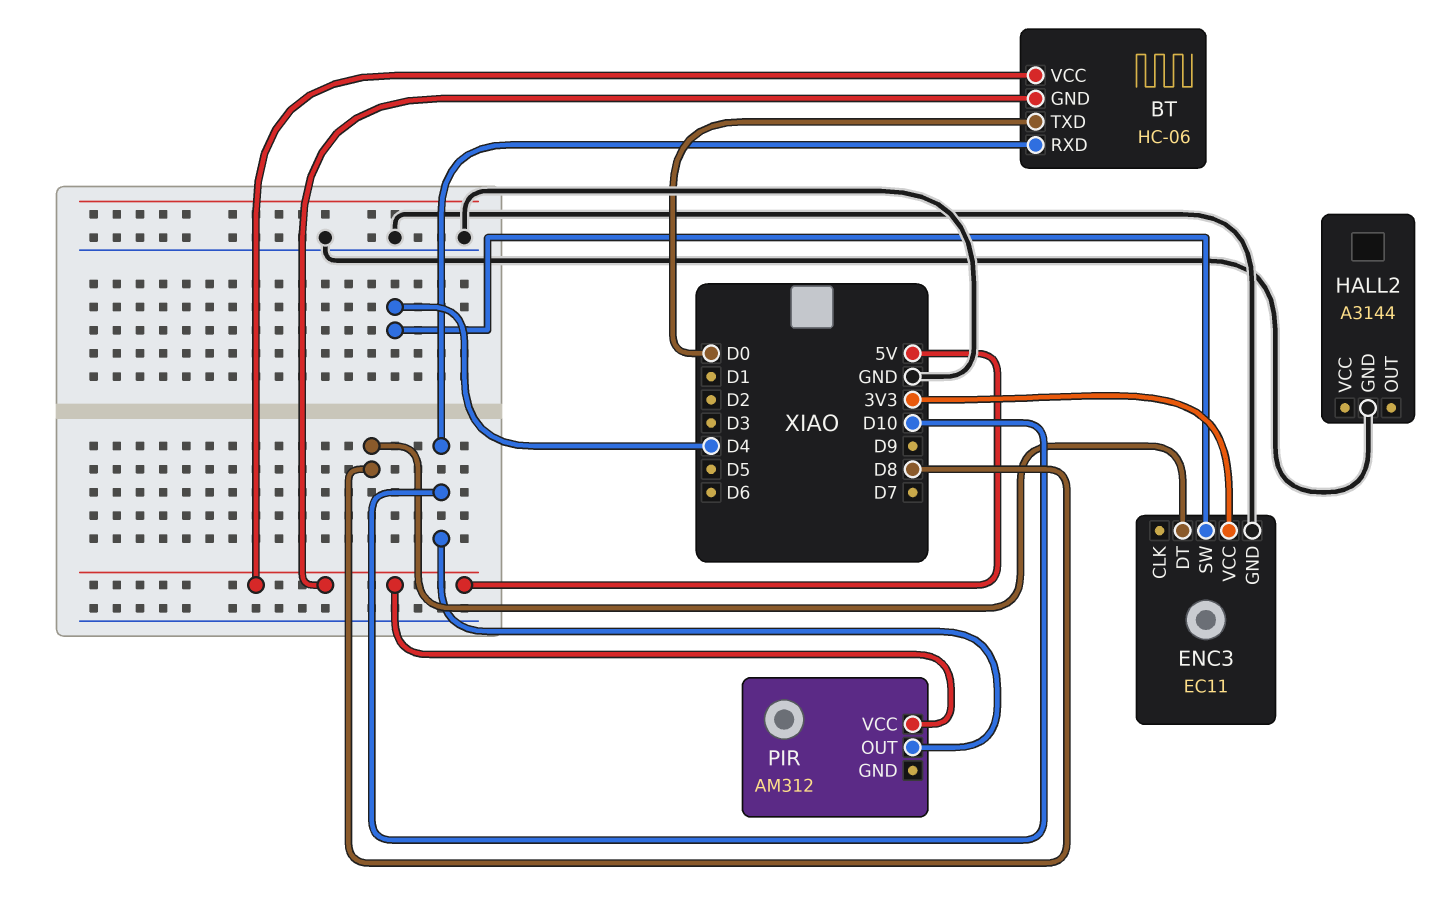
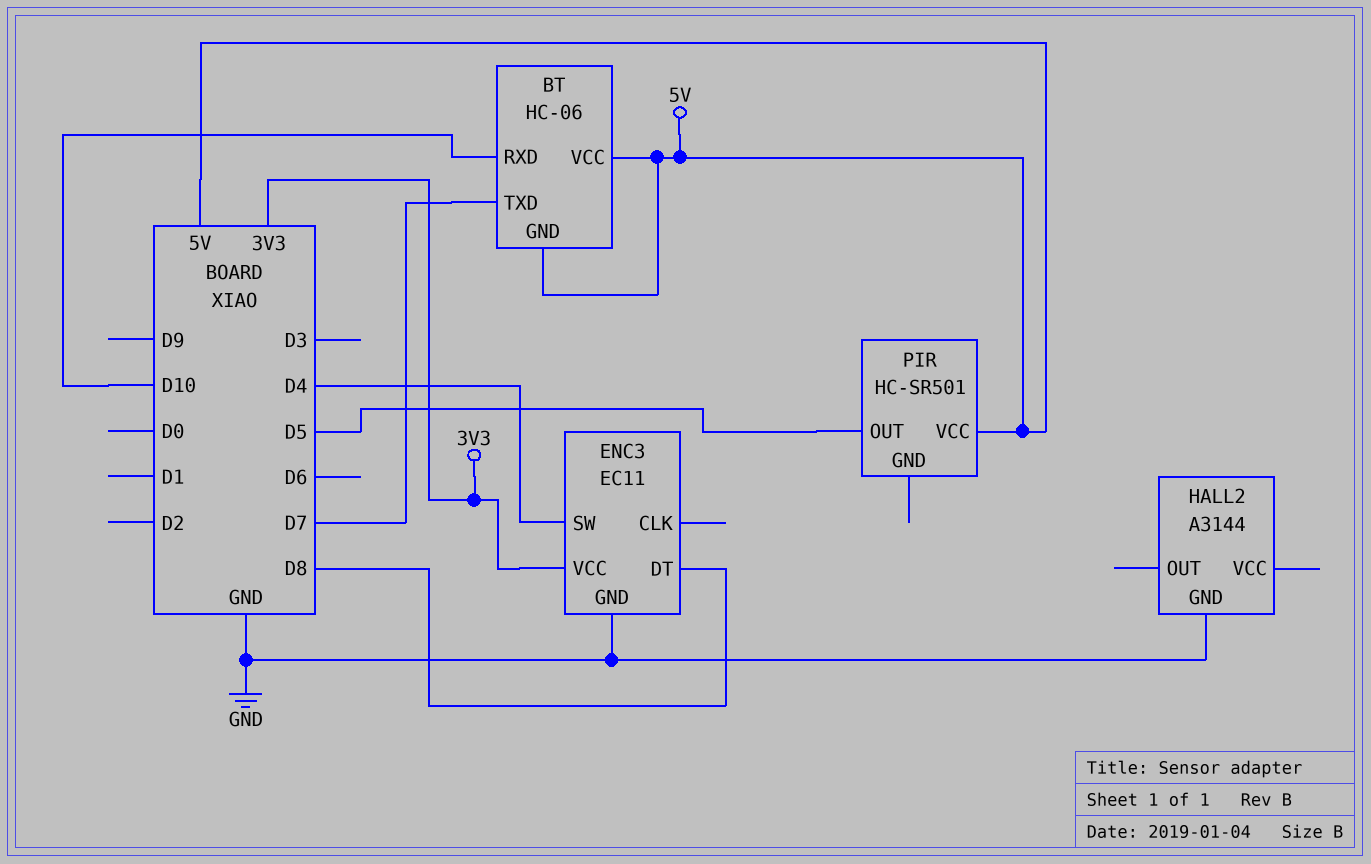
BT pin TXD: D0 -> D7
PIR: AM312 -> HC-SR501
PIR pin OUT: D10 -> D5

